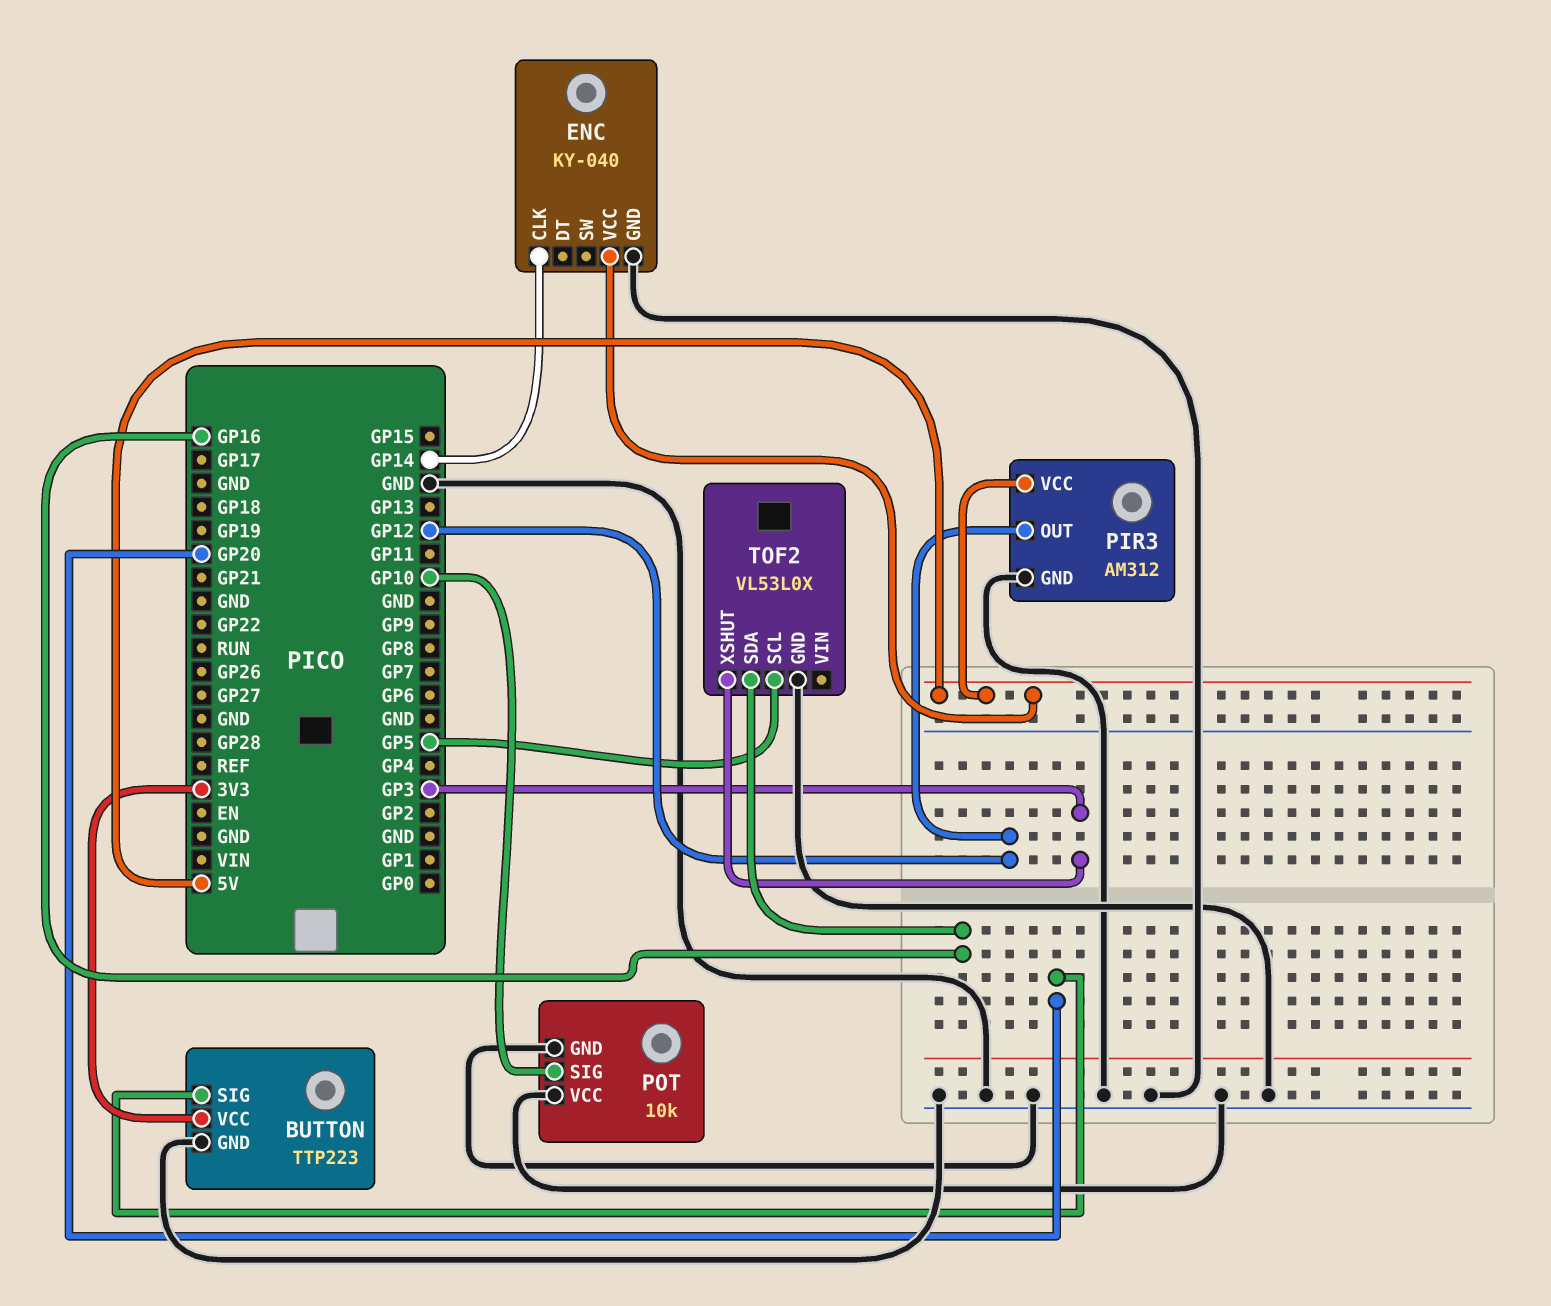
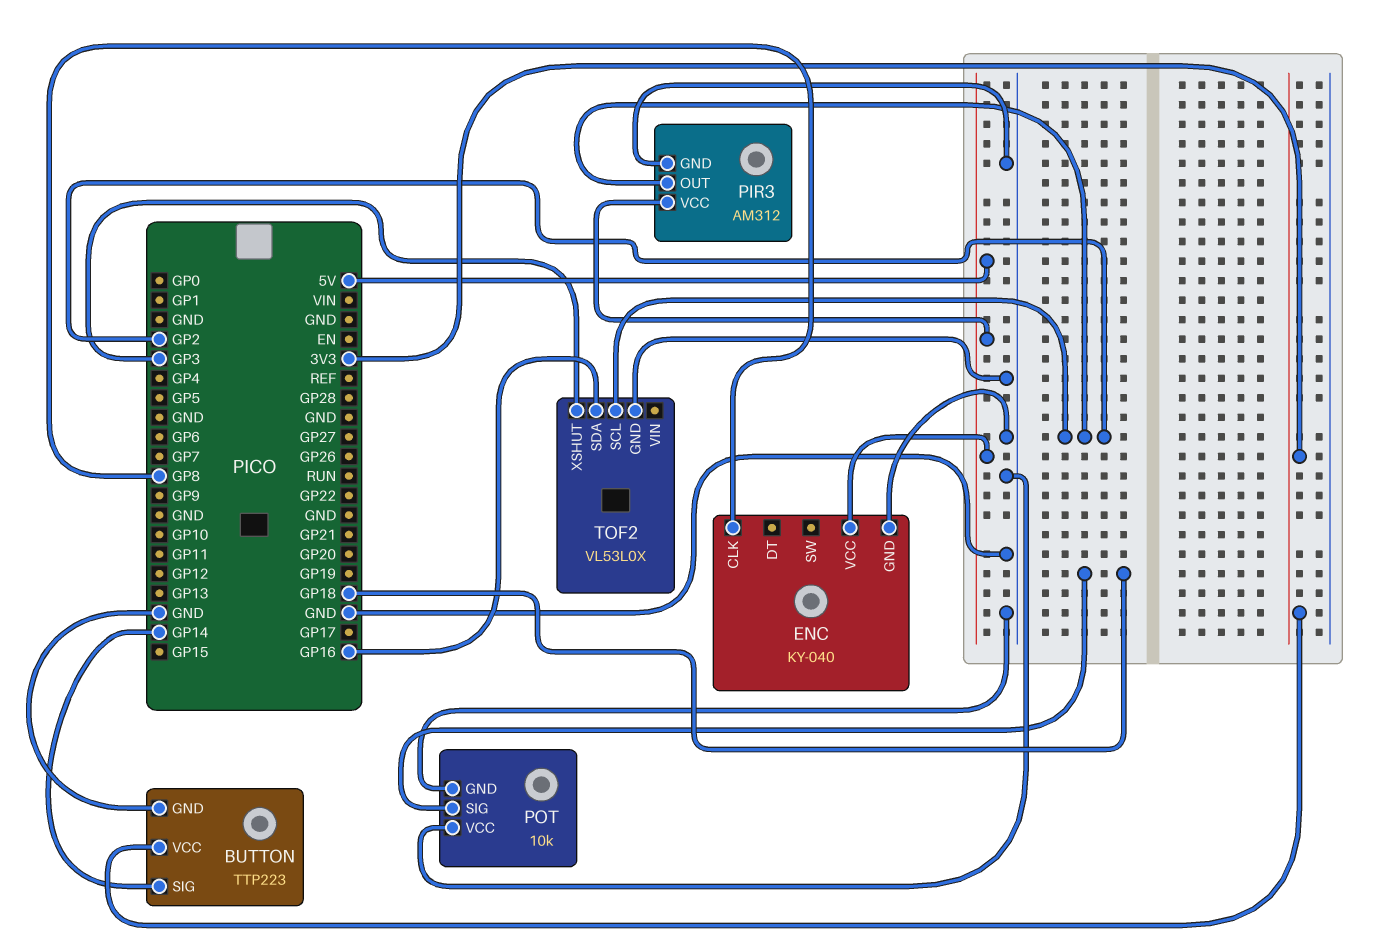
BUTTON pin SIG: GP20 -> GP14
ENC pin CLK: GP14 -> GP8
PIR3 pin OUT: GP12 -> GP2
POT pin SIG: GP10 -> GP18
TOF2 pin SCL: GP5 -> GP2

